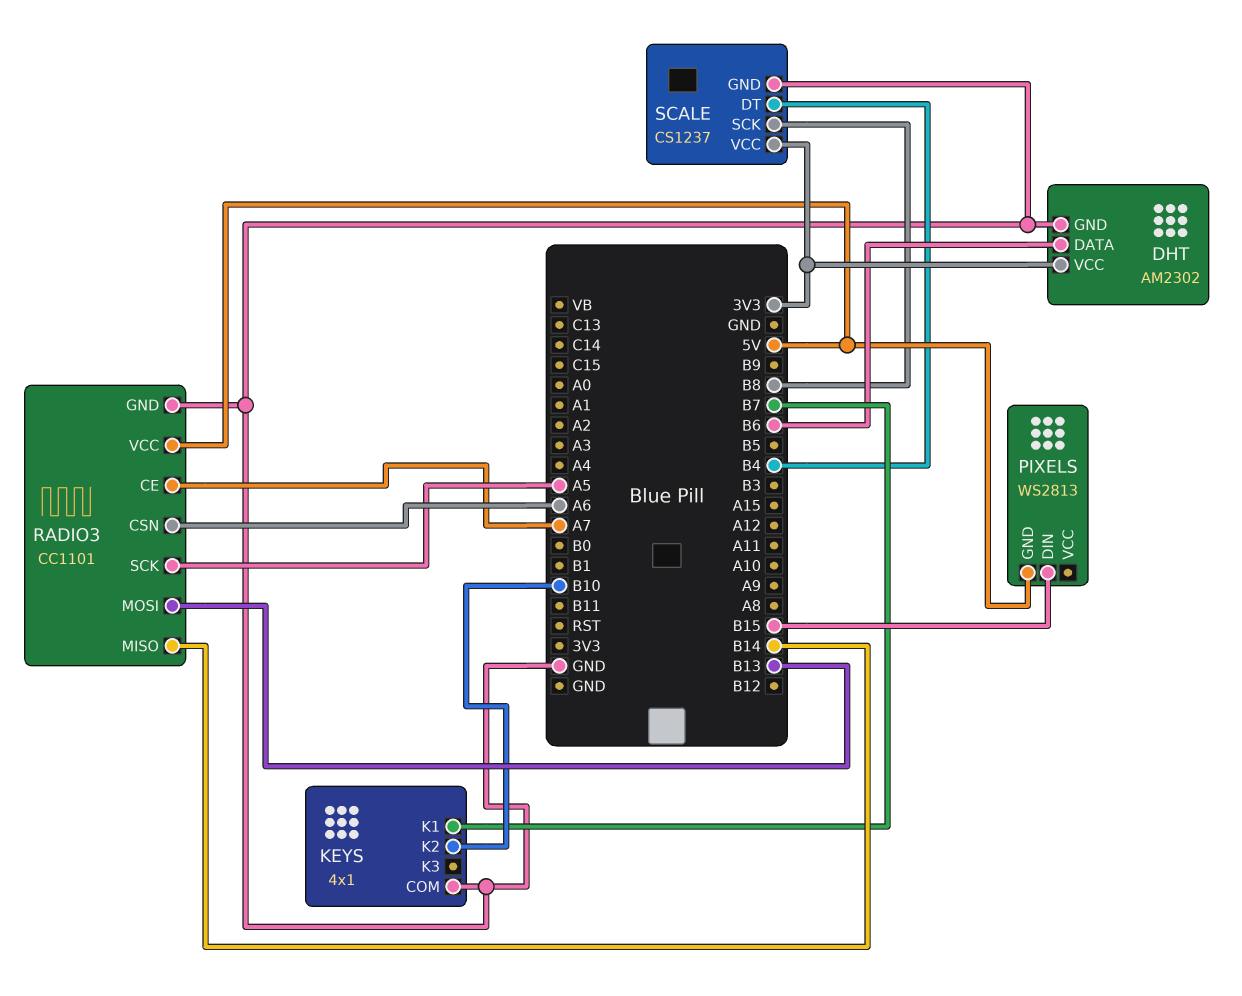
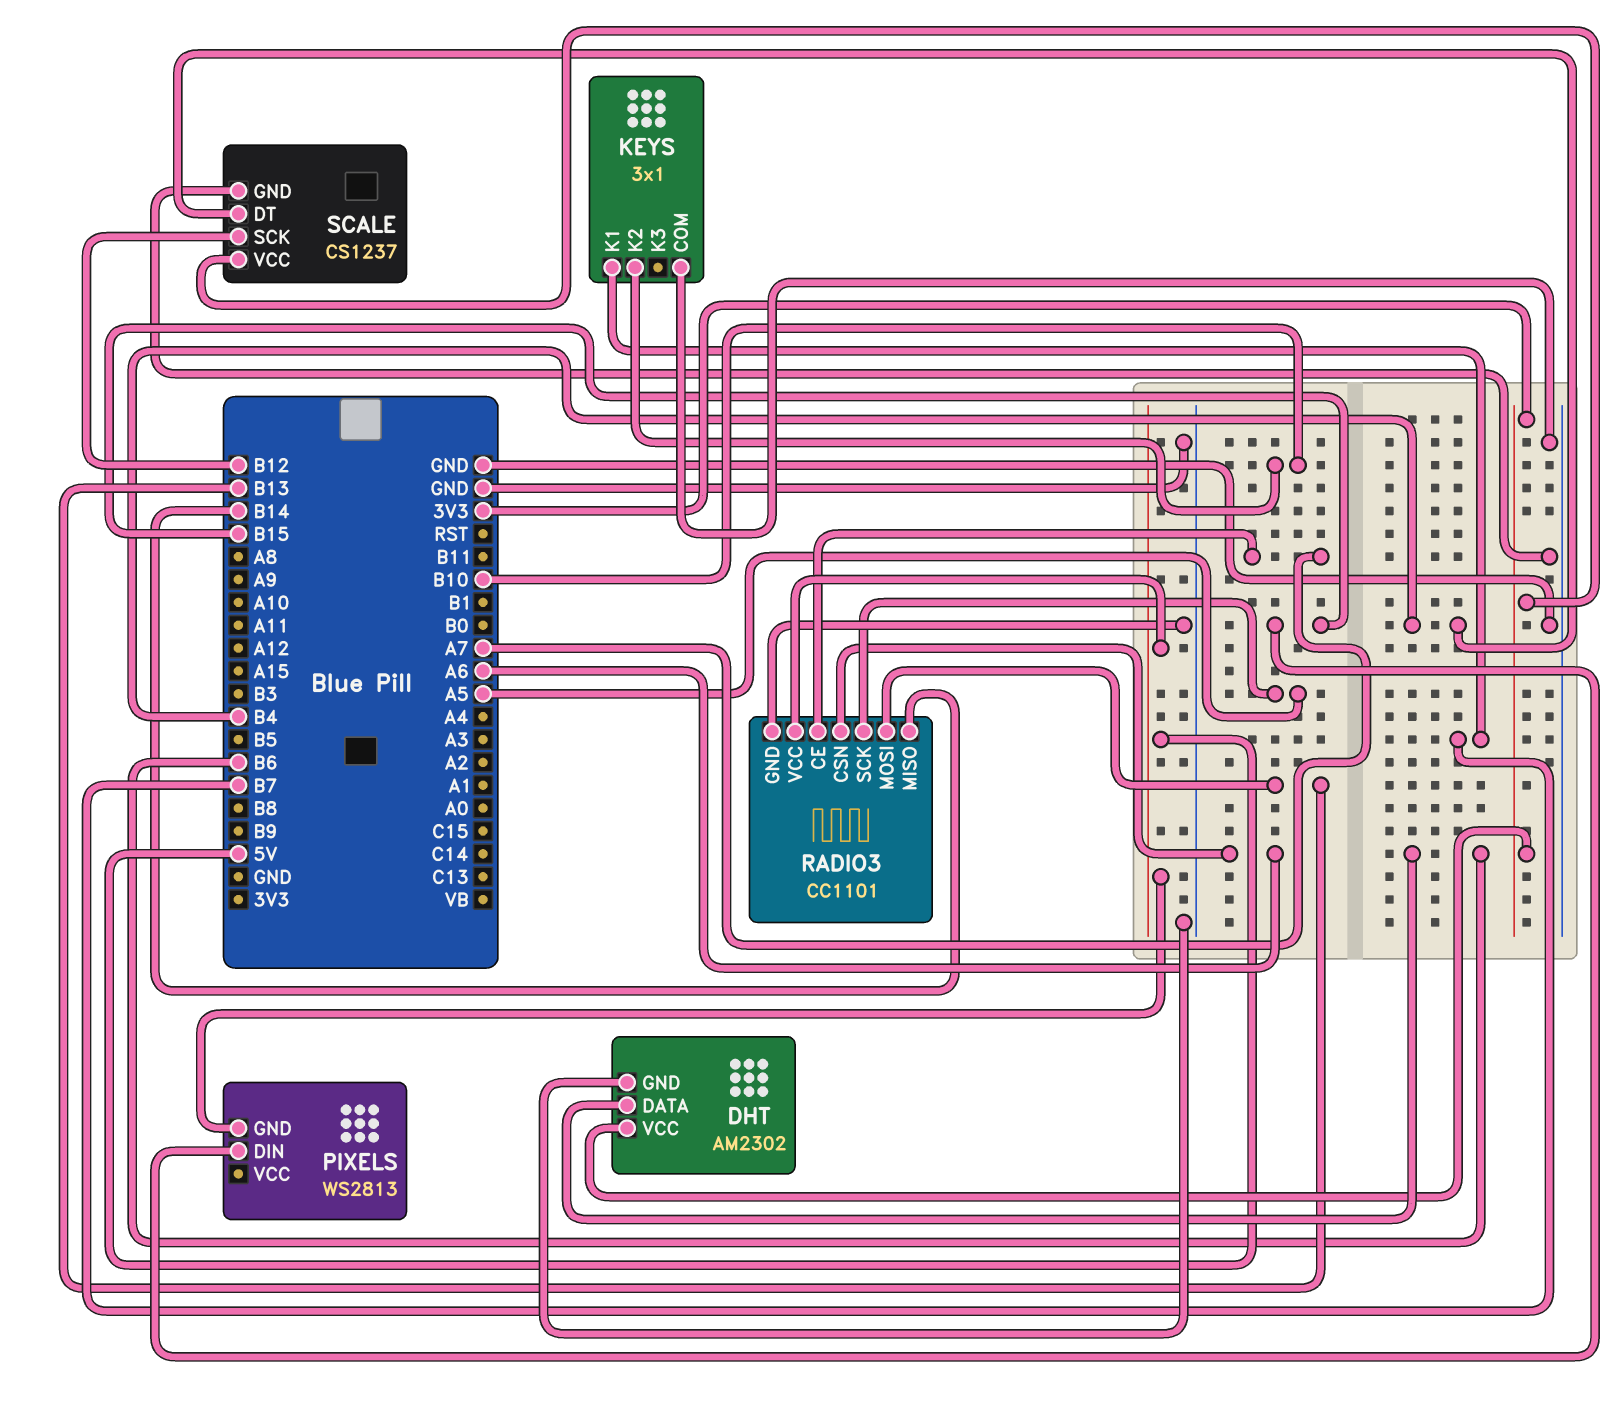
KEYS: 4x1 -> 3x1
SCALE pin SCK: B8 -> B12

